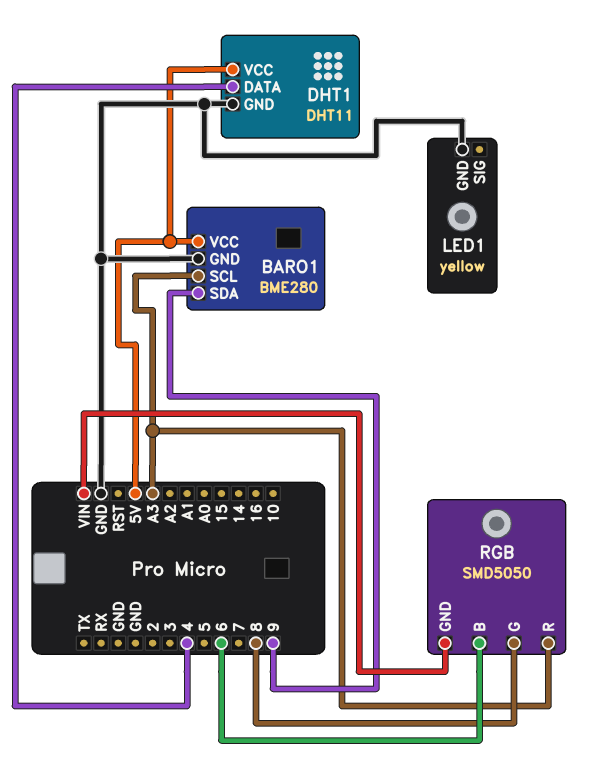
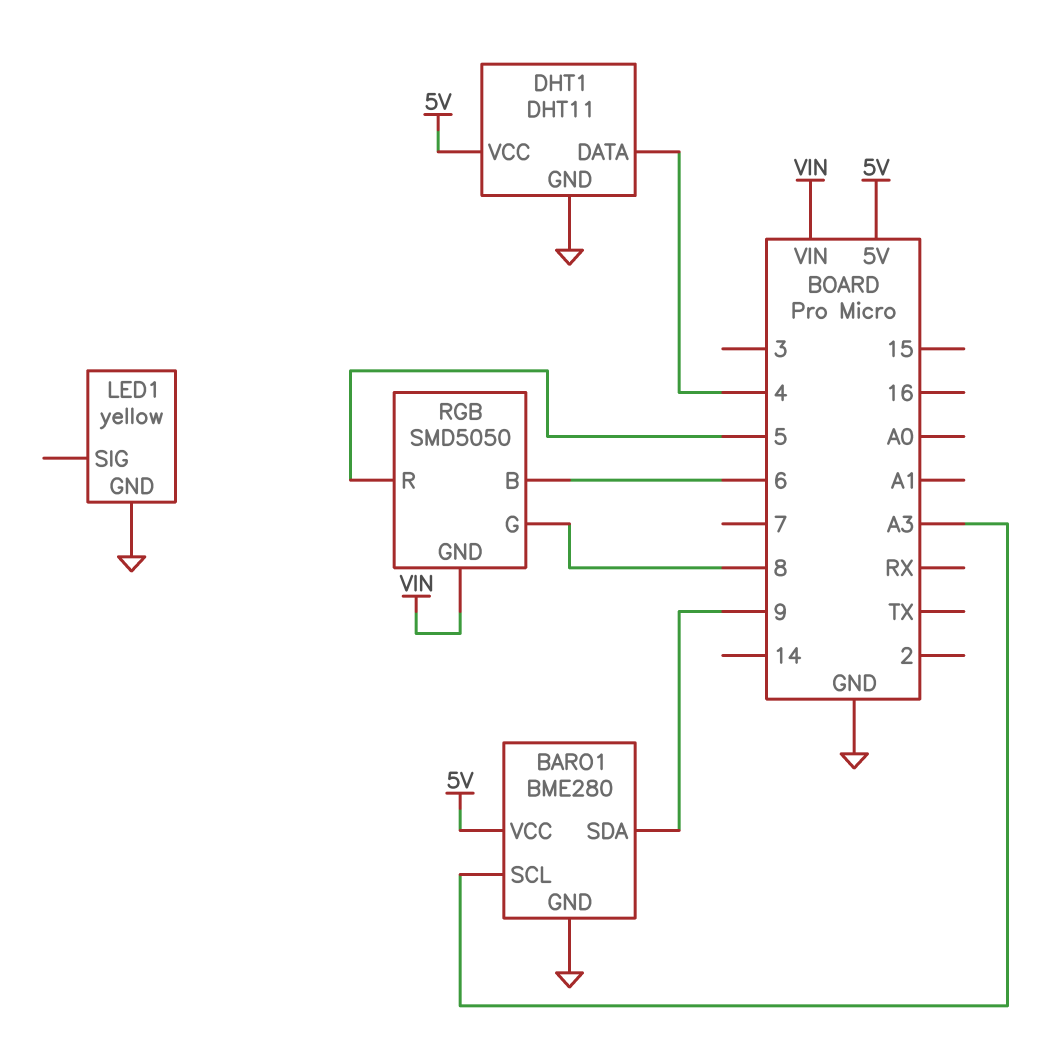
RGB pin R: A3 -> 5

